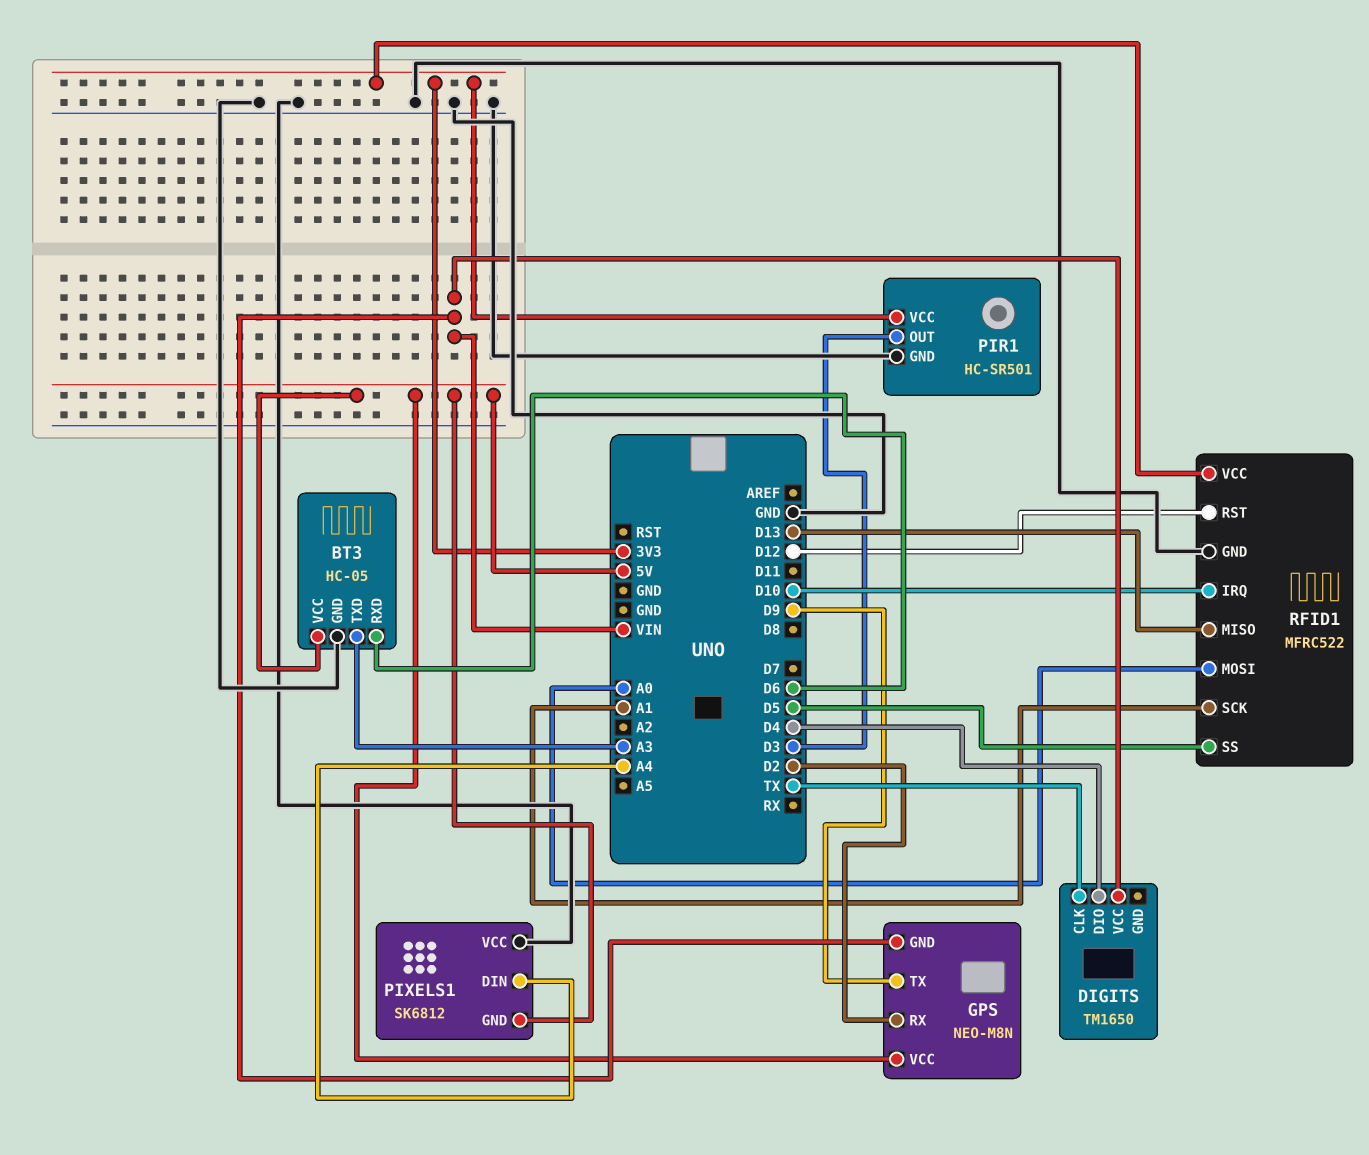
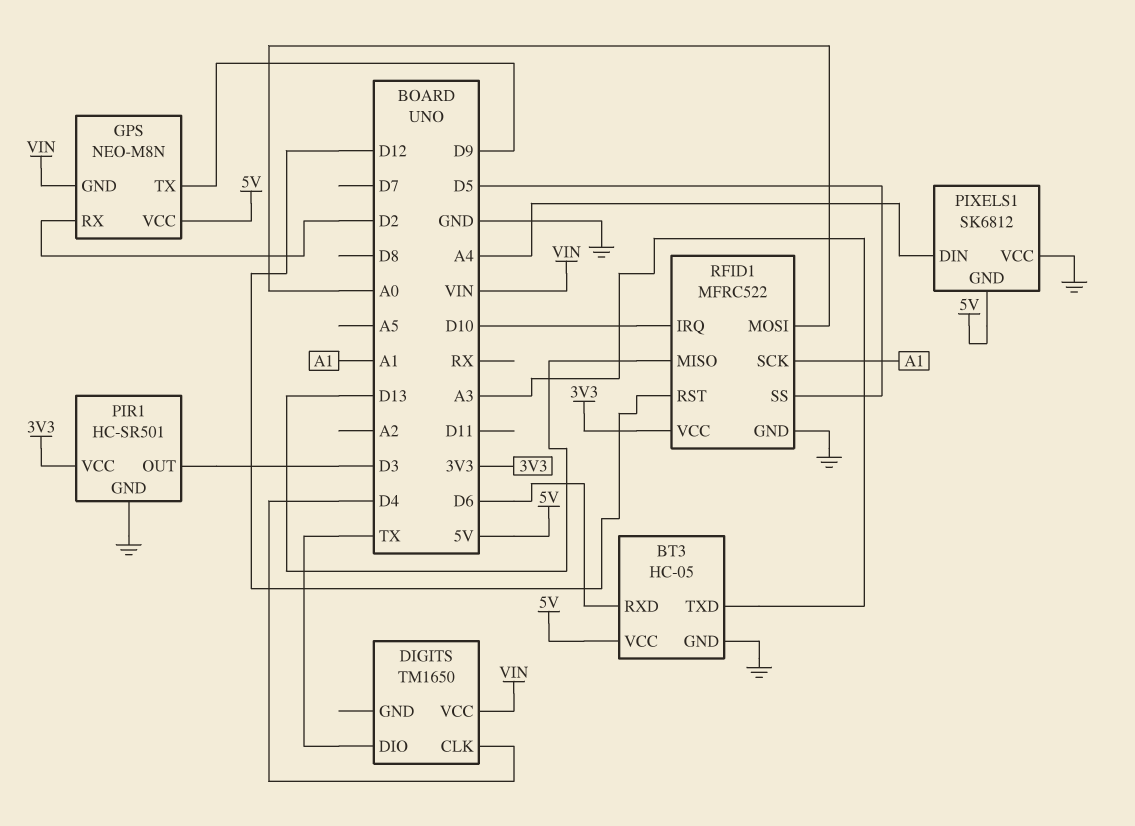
DIGITS pin CLK: TX -> D4
DIGITS pin DIO: D4 -> TX

